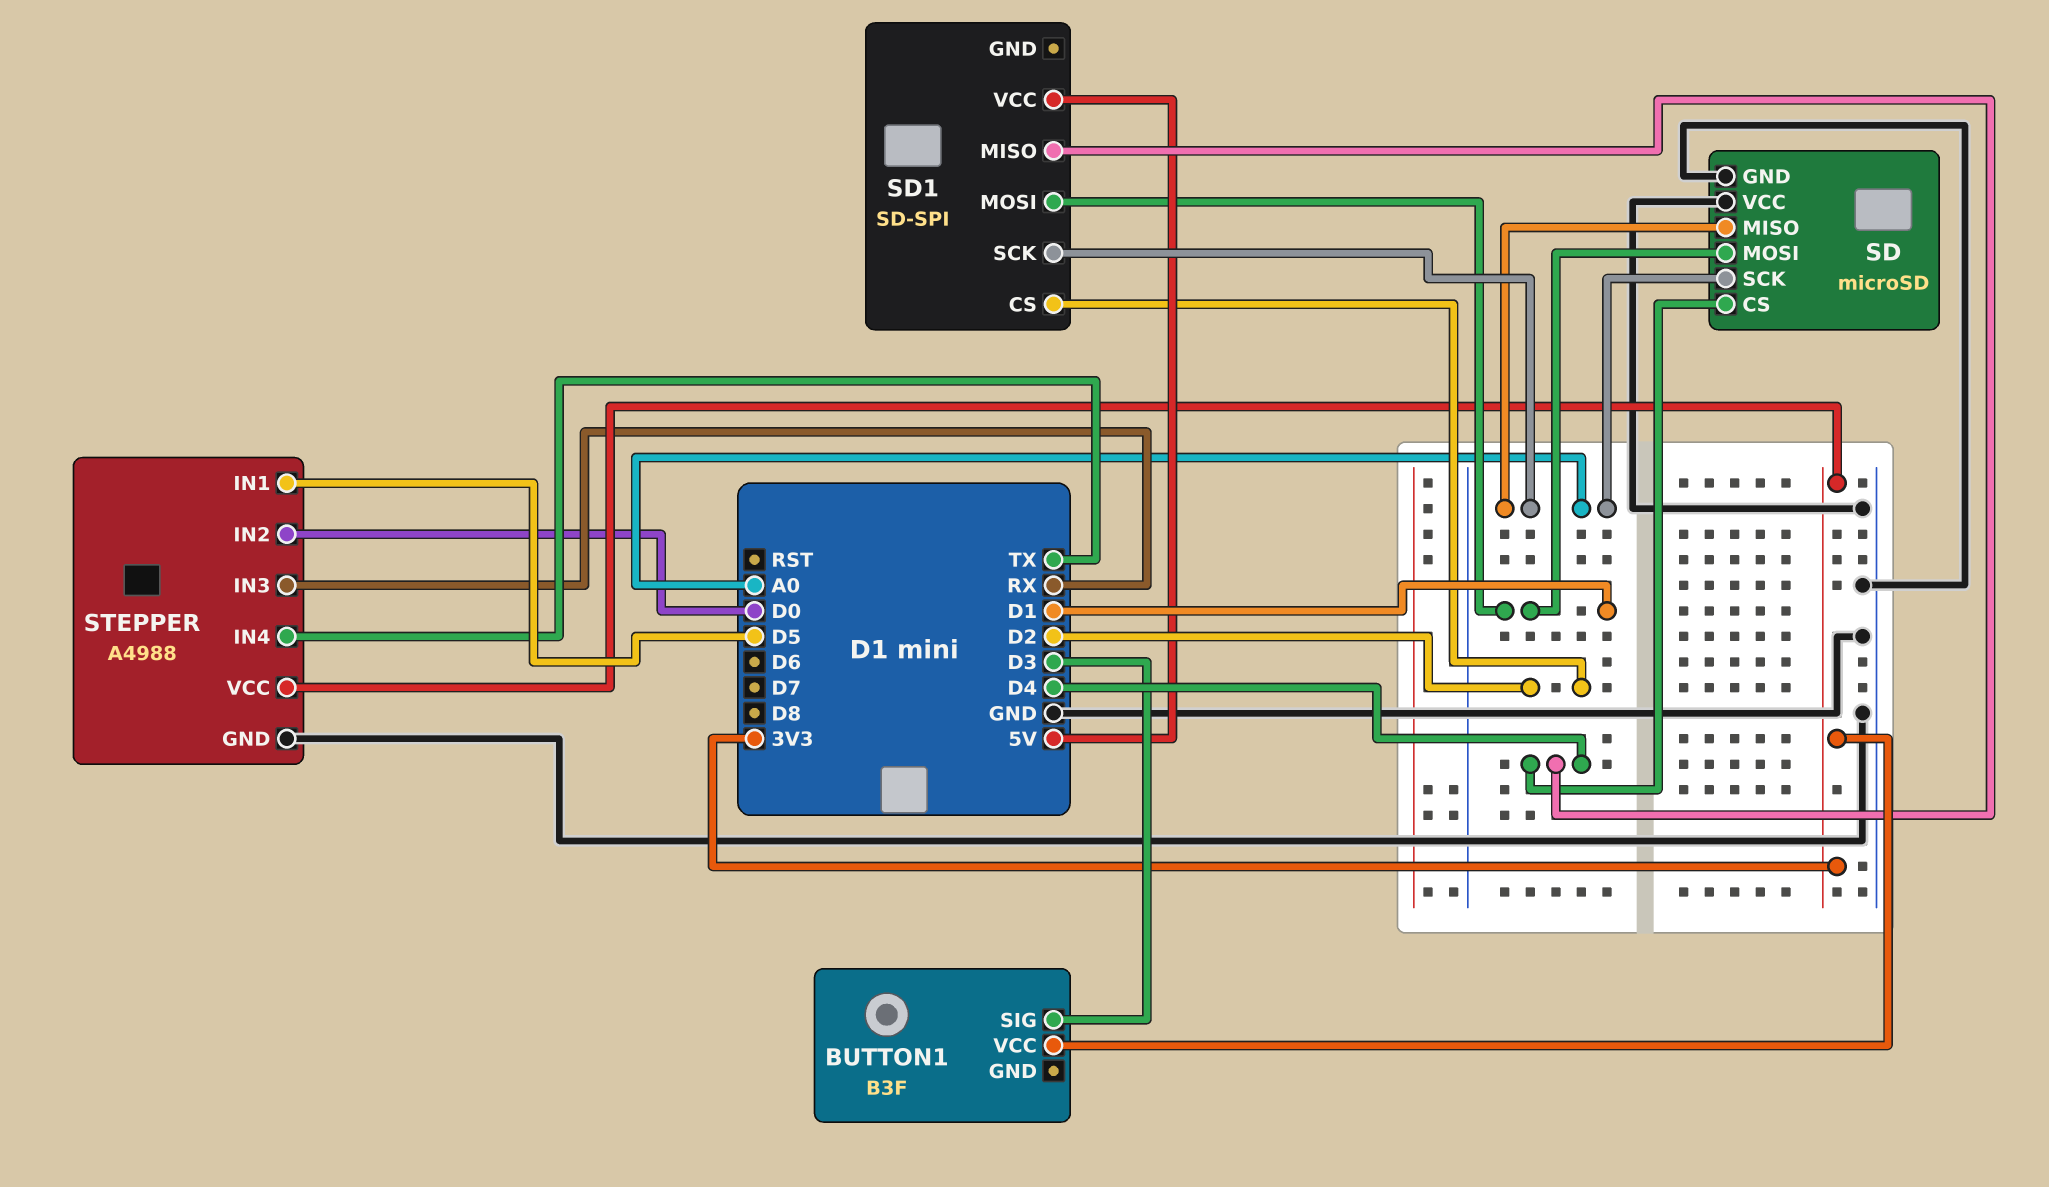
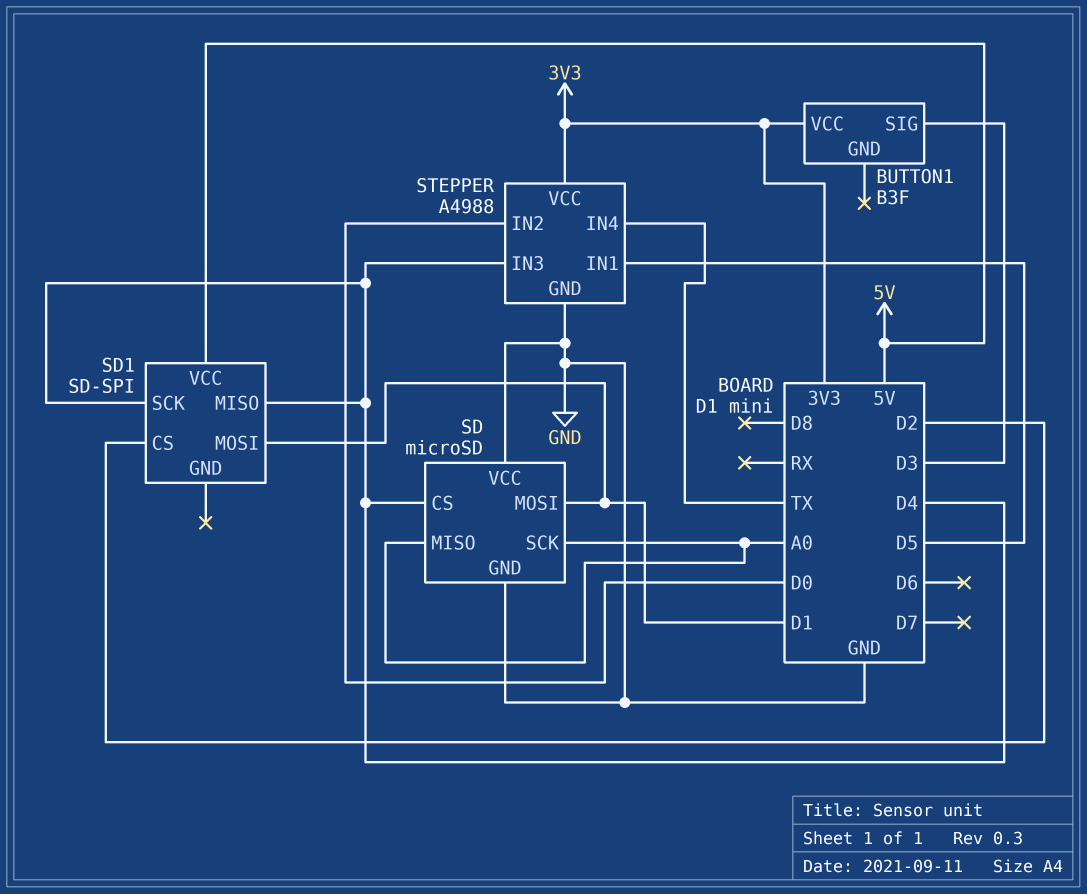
SD1 pin SCK: A0 -> D4
STEPPER pin IN3: RX -> D4

